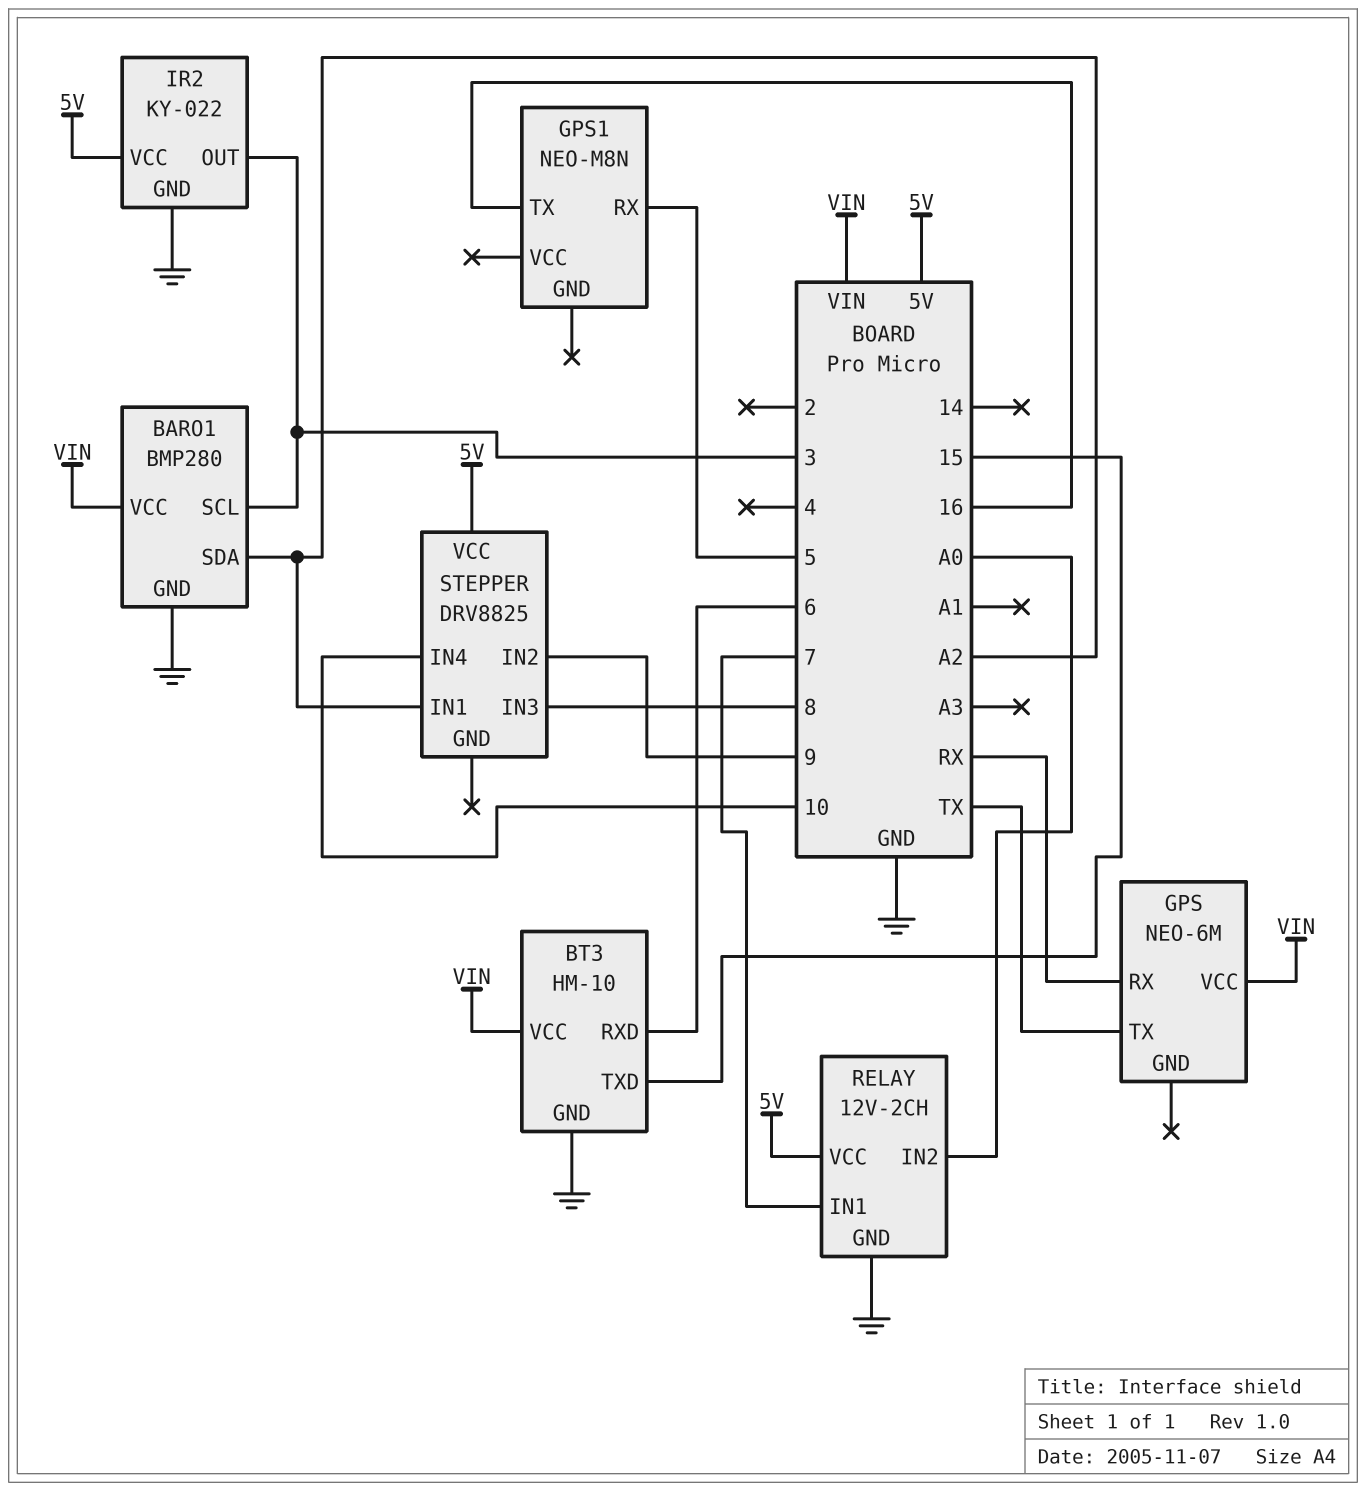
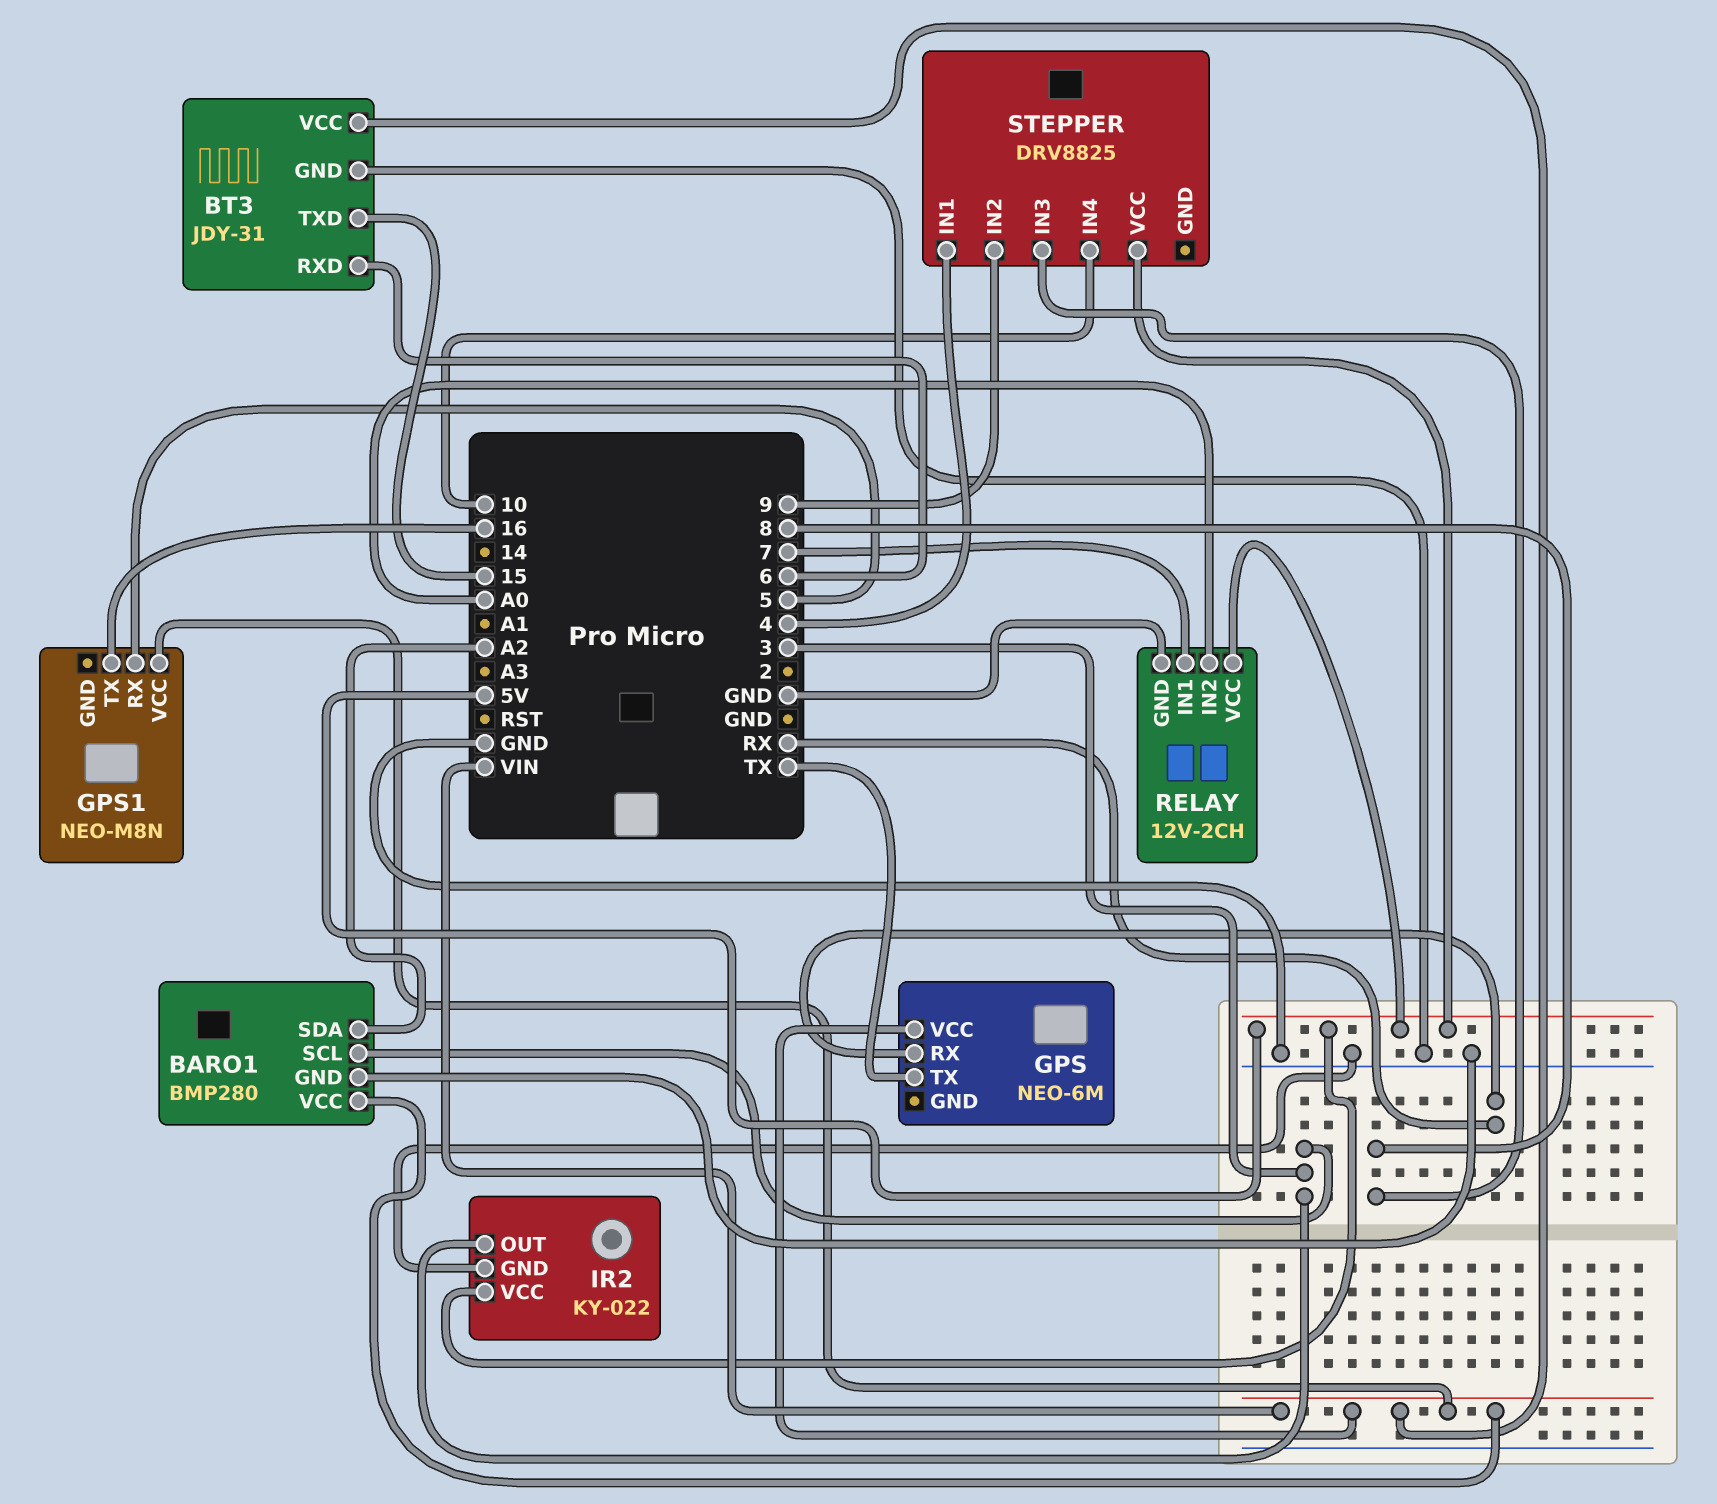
BT3: HM-10 -> JDY-31
GPS1 pin VCC: none -> VIN
STEPPER pin IN1: A2 -> 4

